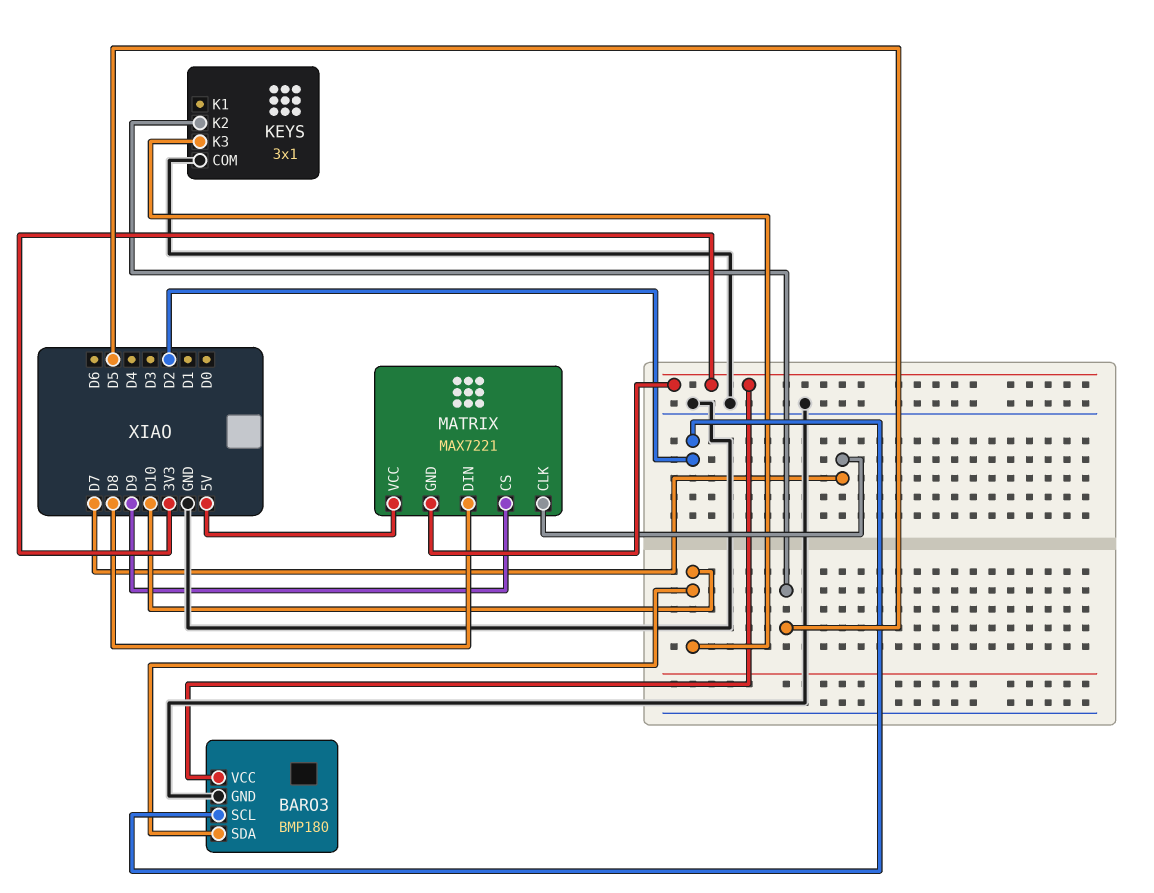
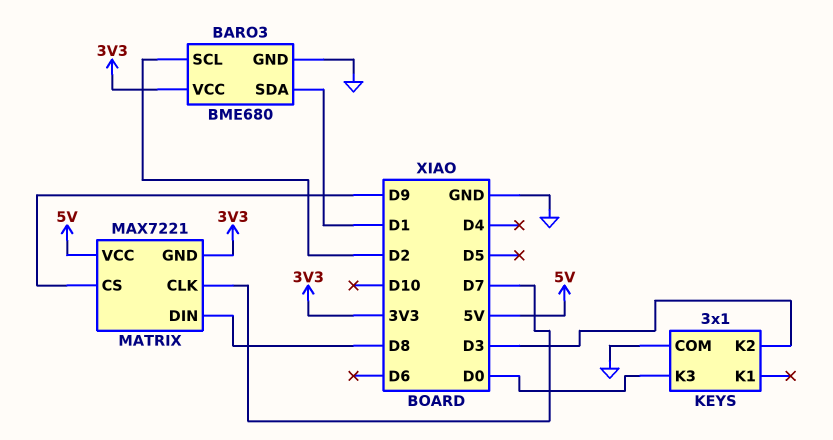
BARO3: BMP180 -> BME680
BARO3 pin SDA: D10 -> D1
KEYS pin K2: D5 -> D3
KEYS pin K3: D10 -> D0

